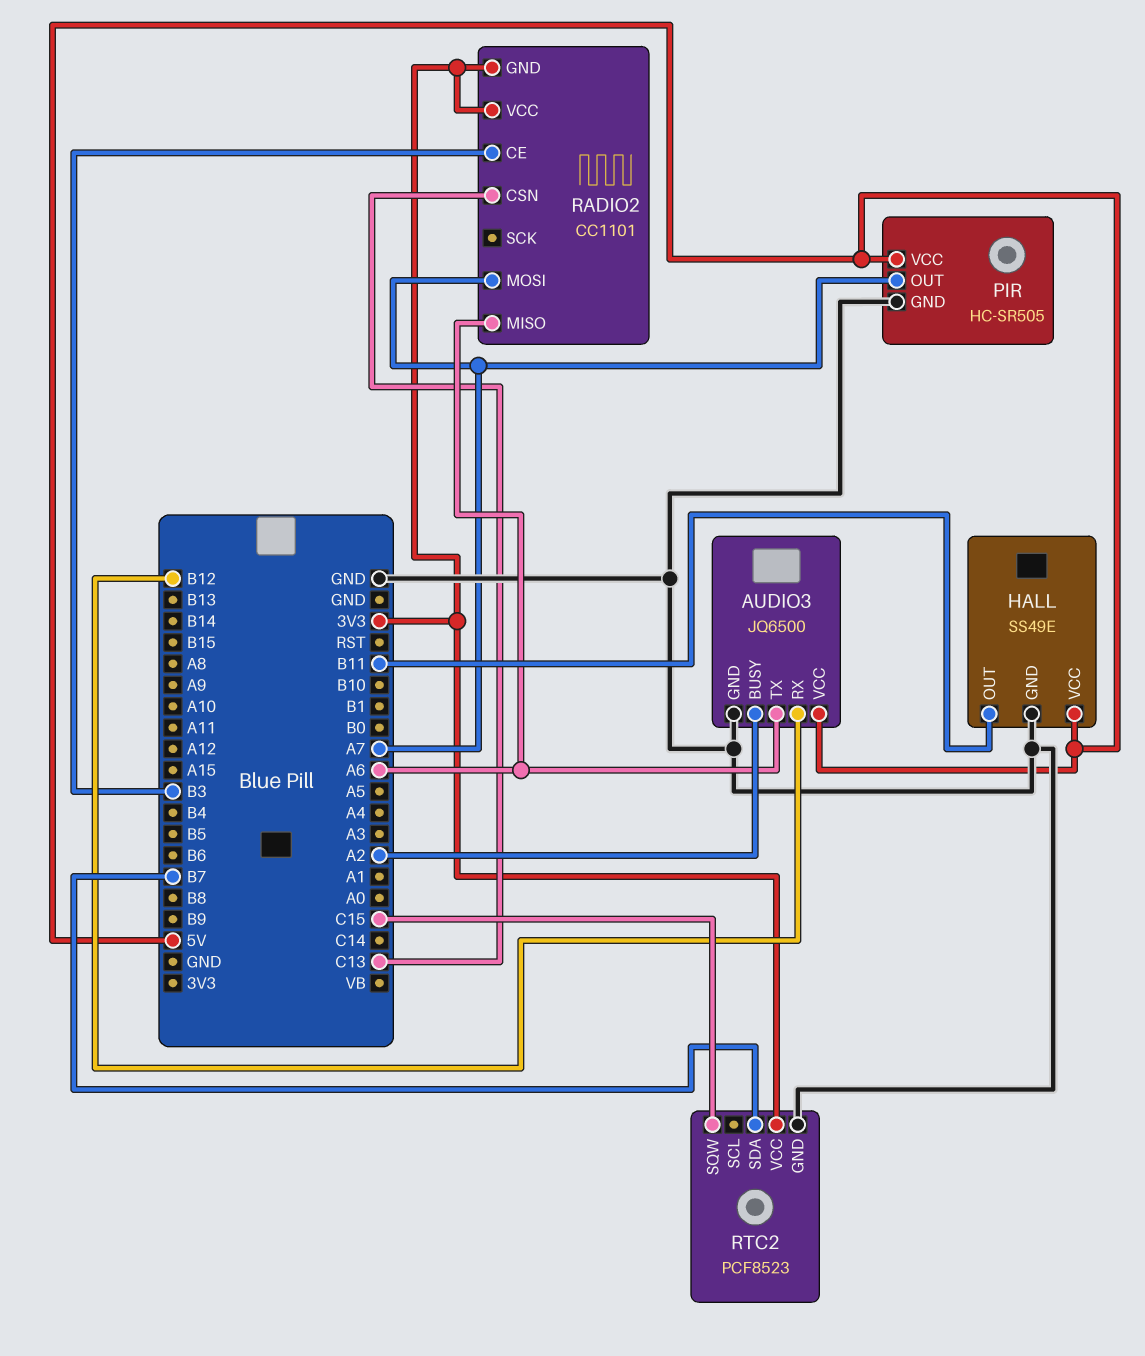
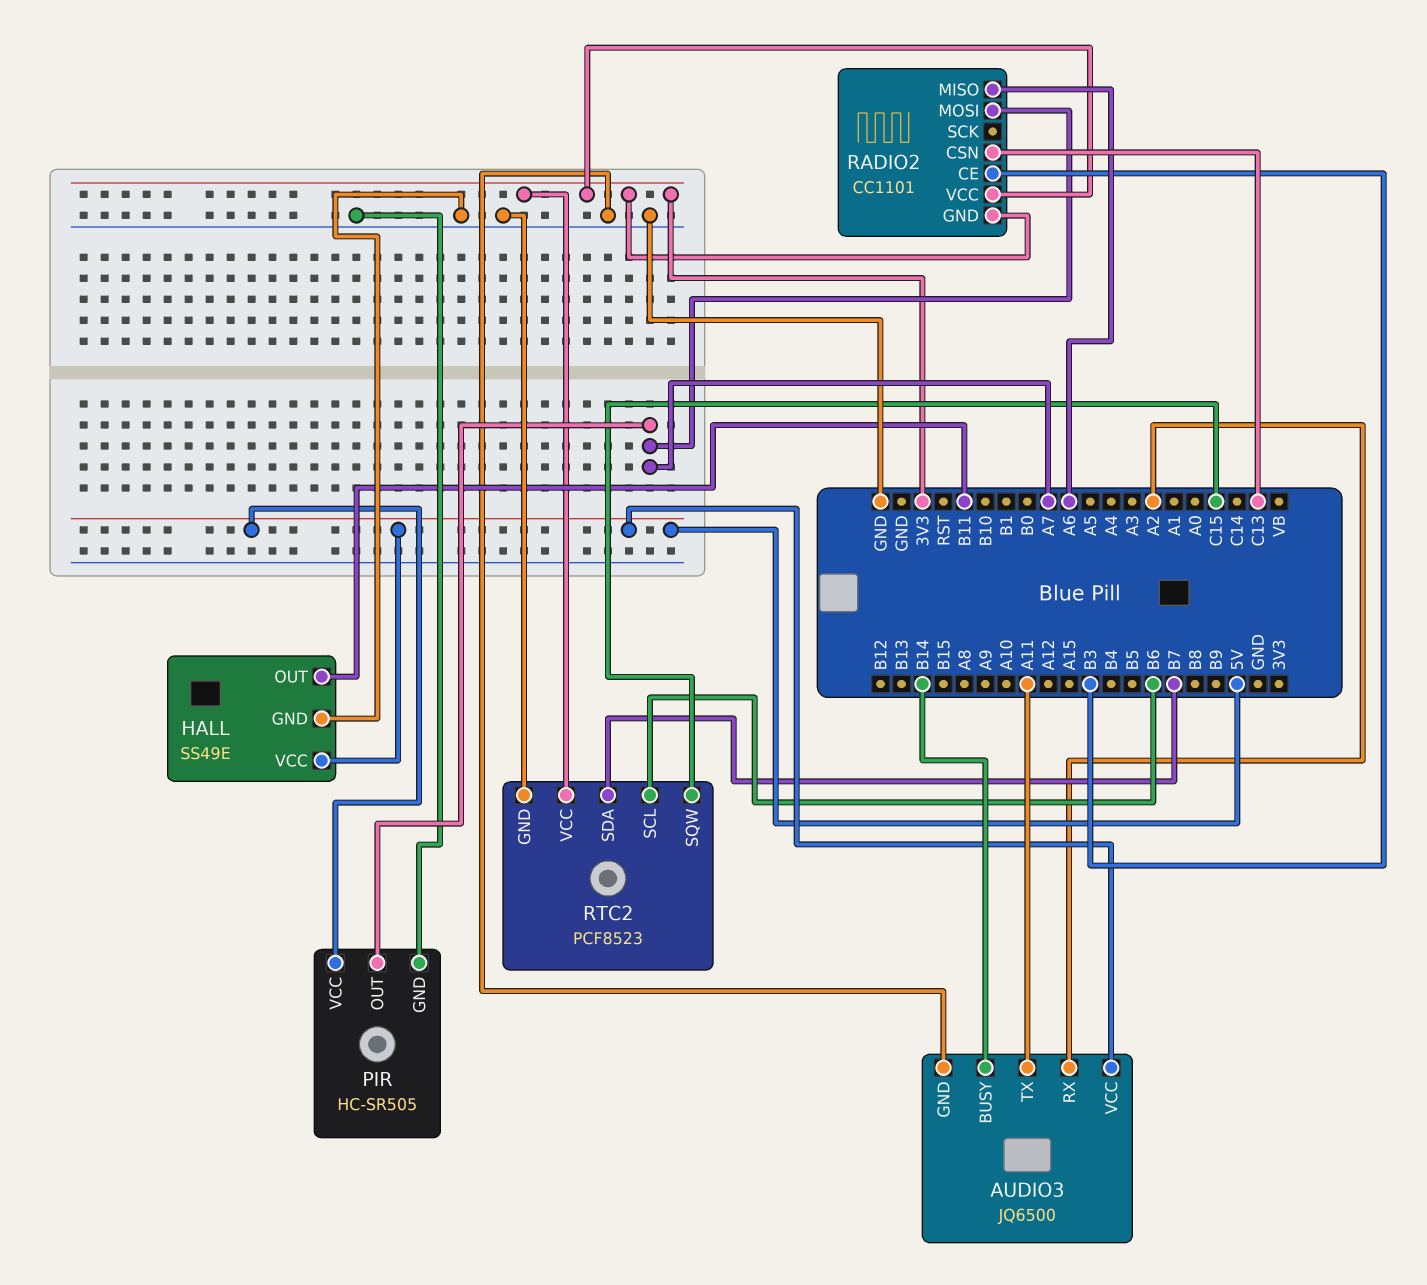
AUDIO3 pin BUSY: A2 -> B14
AUDIO3 pin RX: B12 -> A2
AUDIO3 pin TX: A6 -> A11
RTC2 pin SCL: none -> B6

